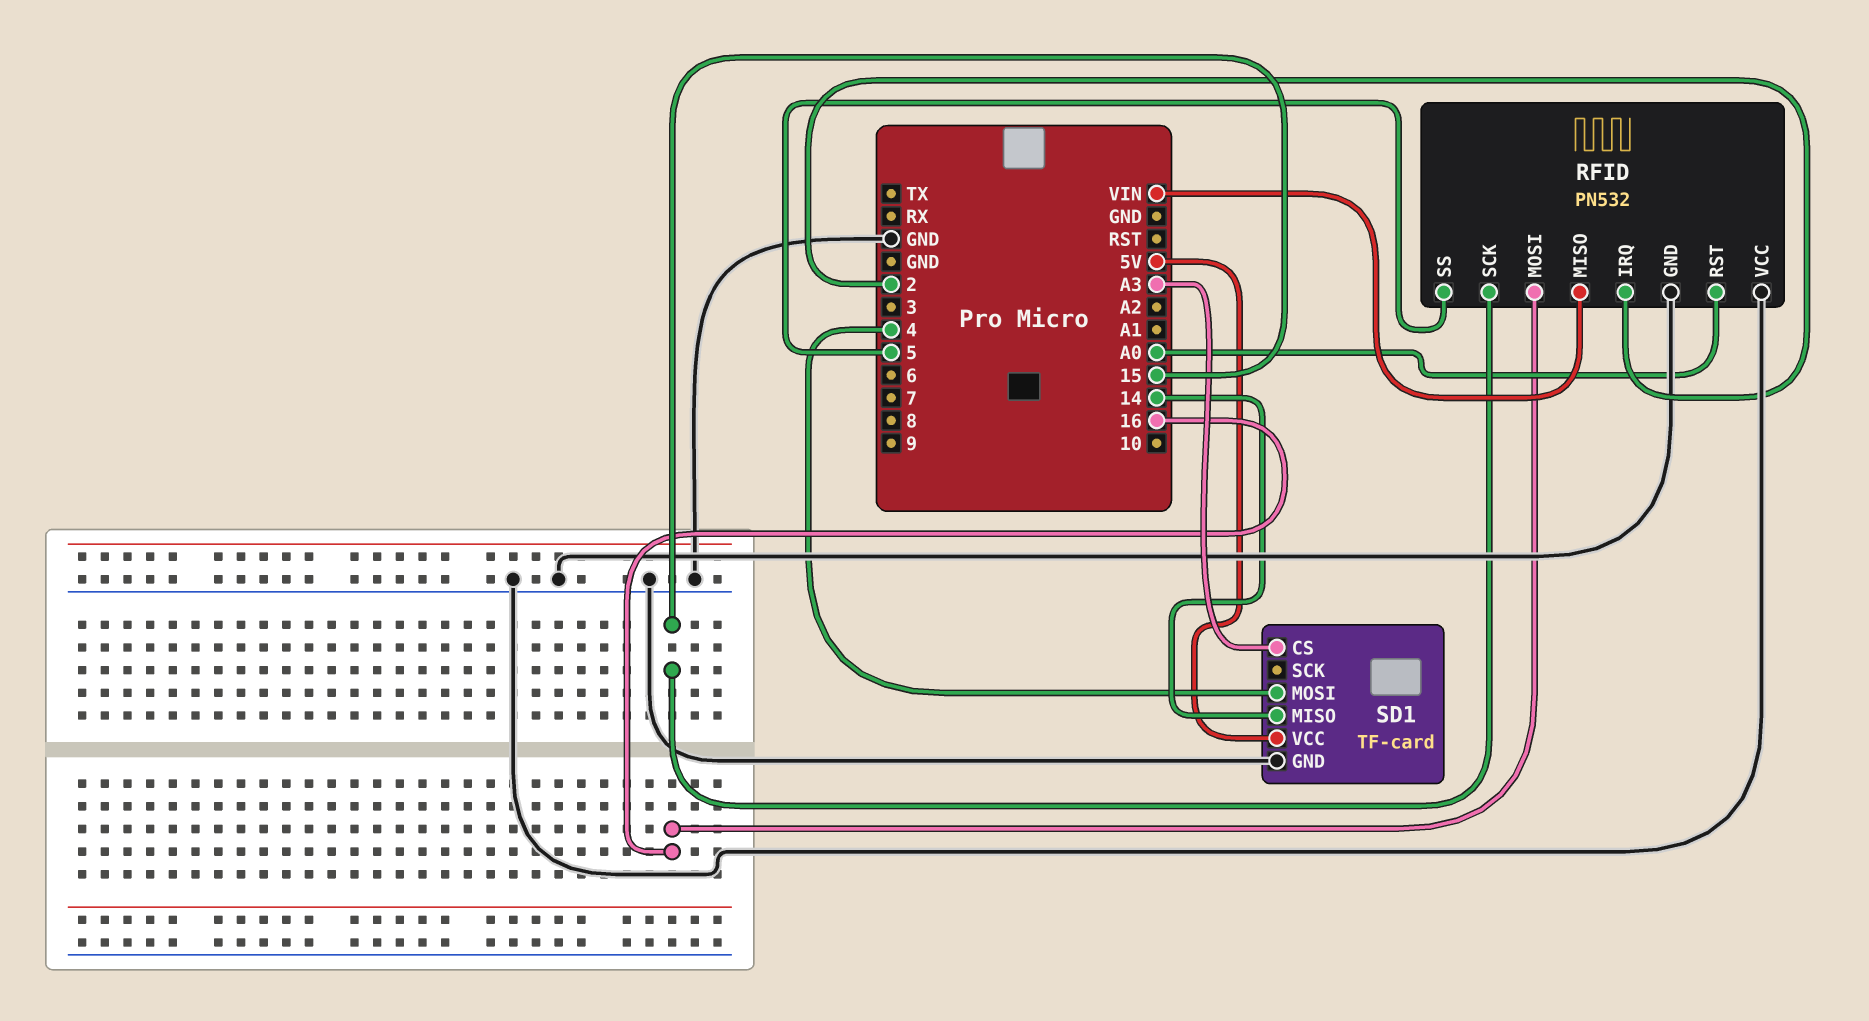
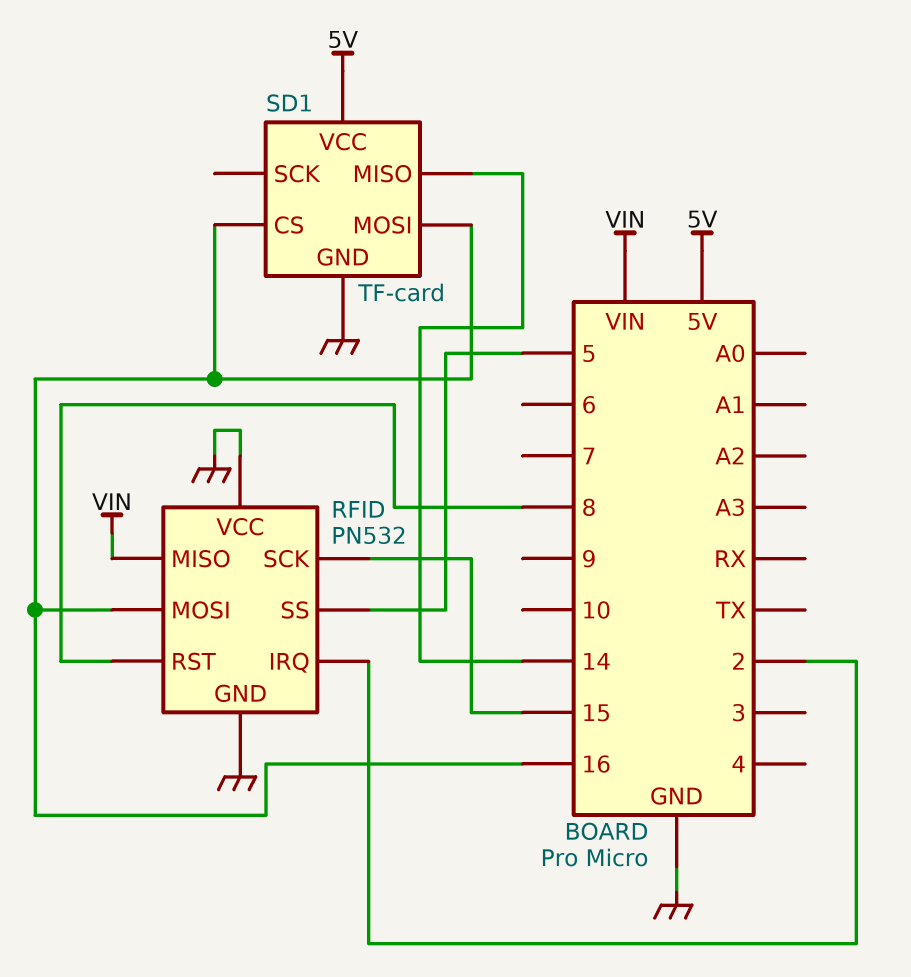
RFID pin RST: A0 -> 8
SD1 pin CS: A3 -> 16
SD1 pin MOSI: 4 -> 16

